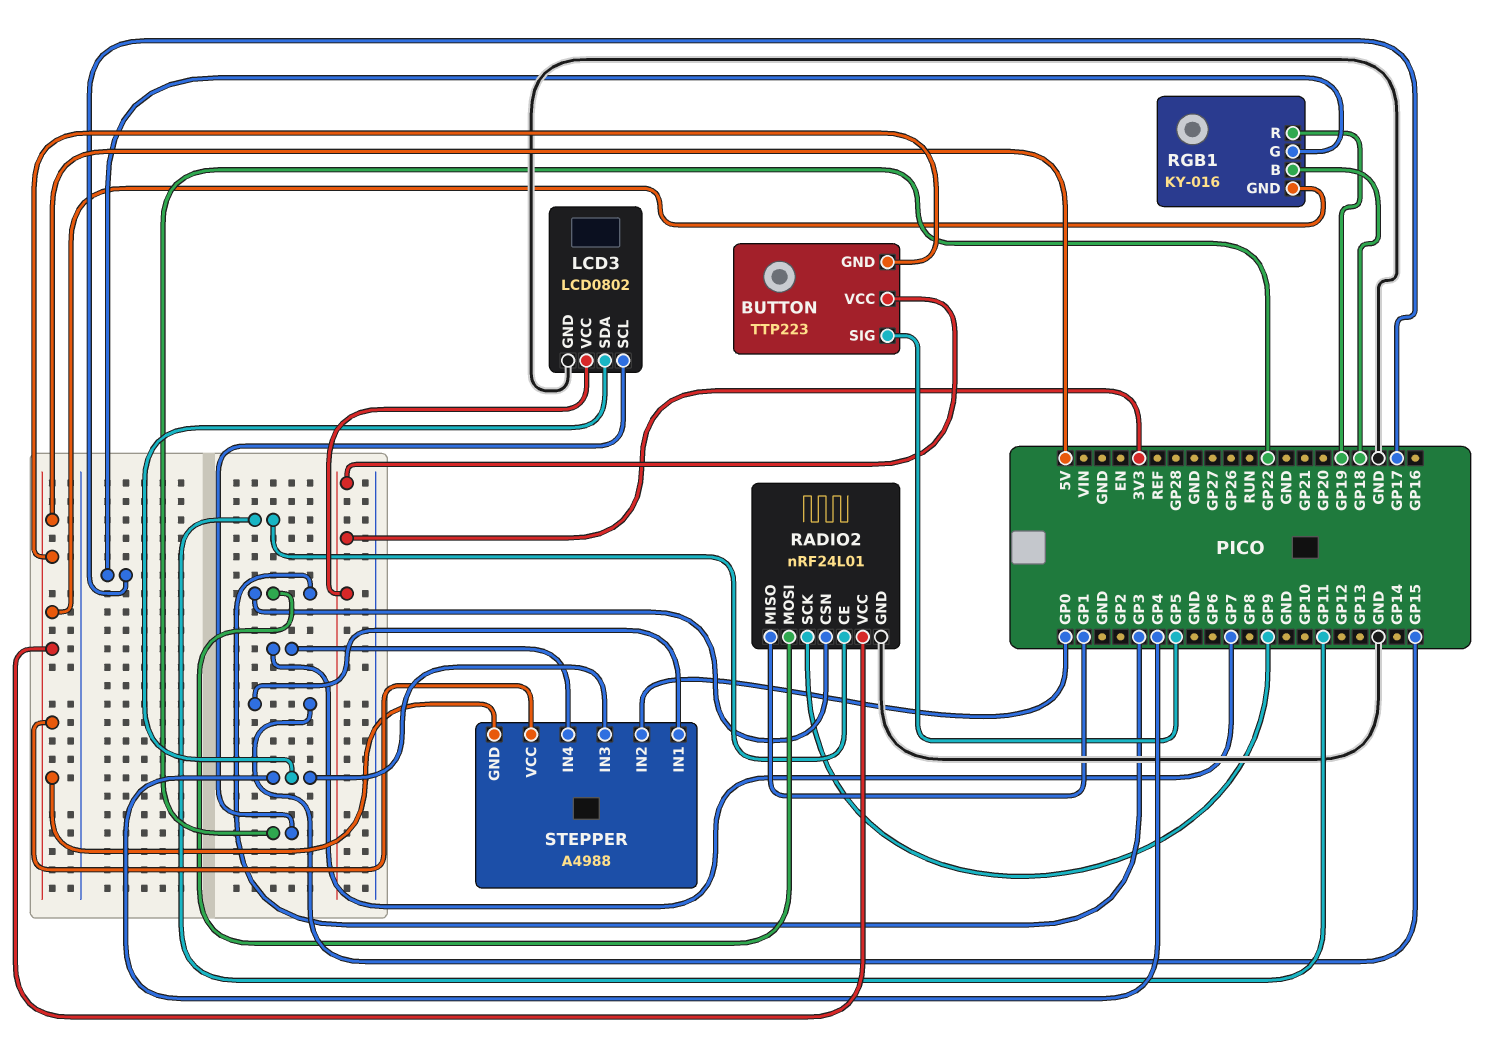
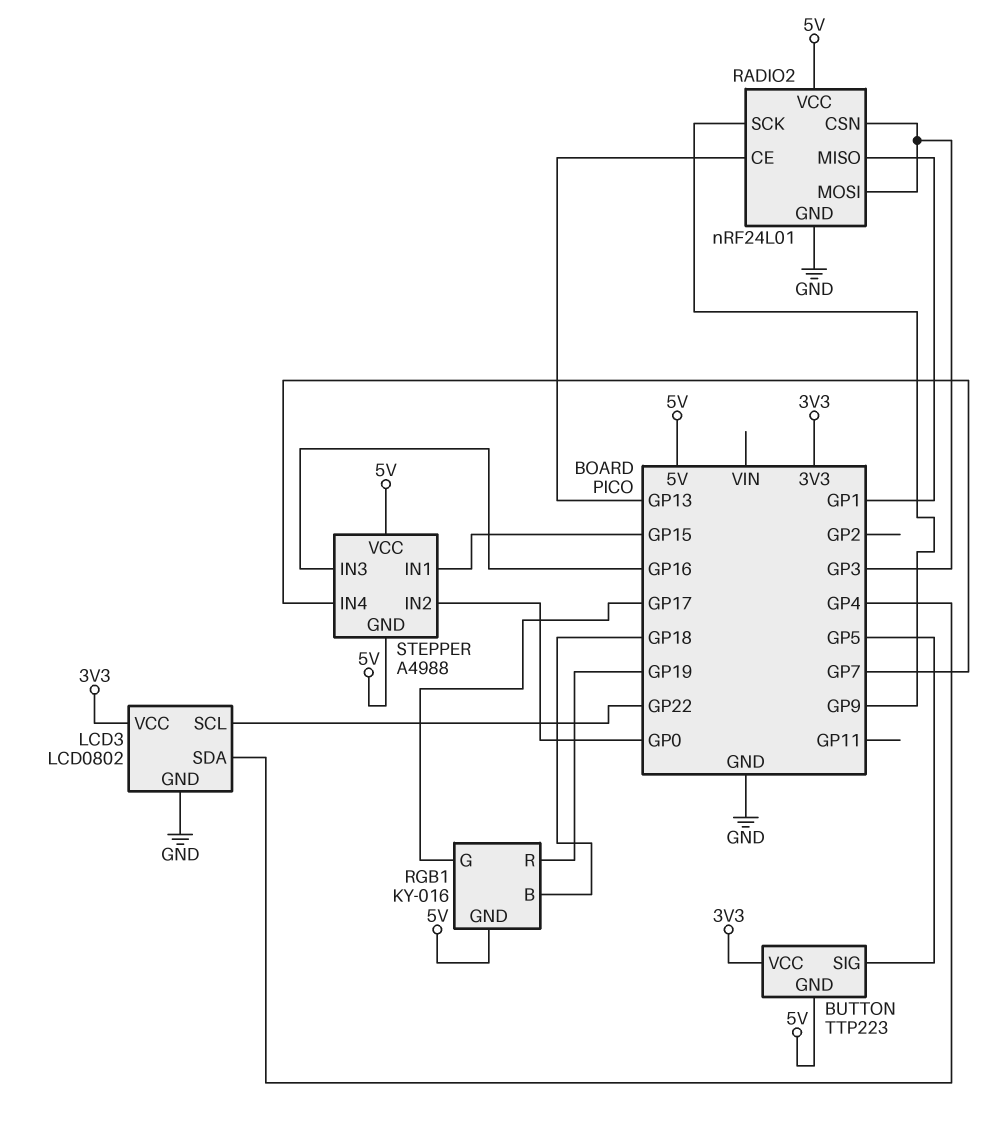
RADIO2 pin CE: GP11 -> GP13
STEPPER pin IN3: GP4 -> GP16

